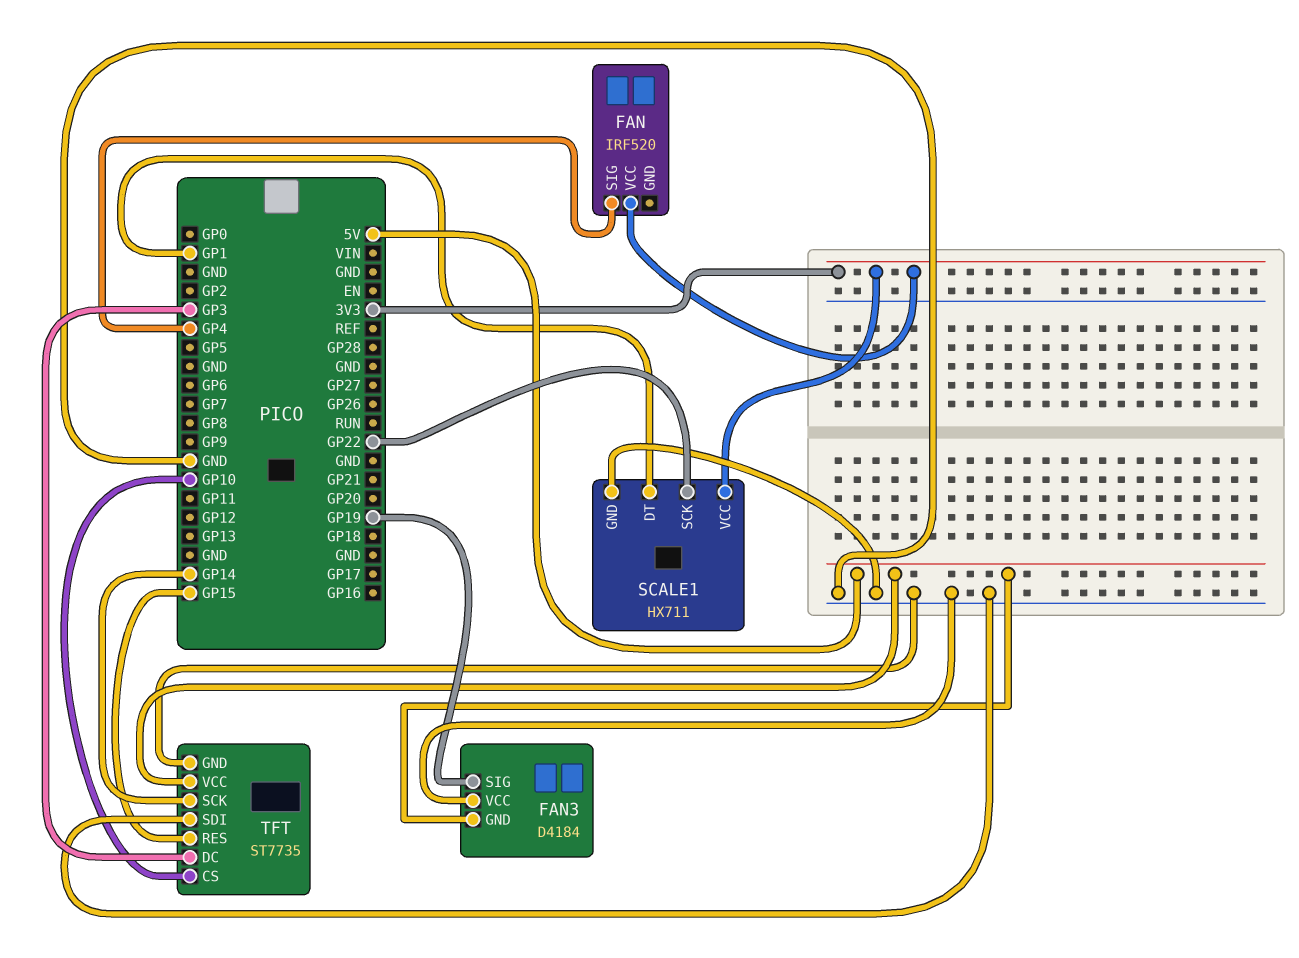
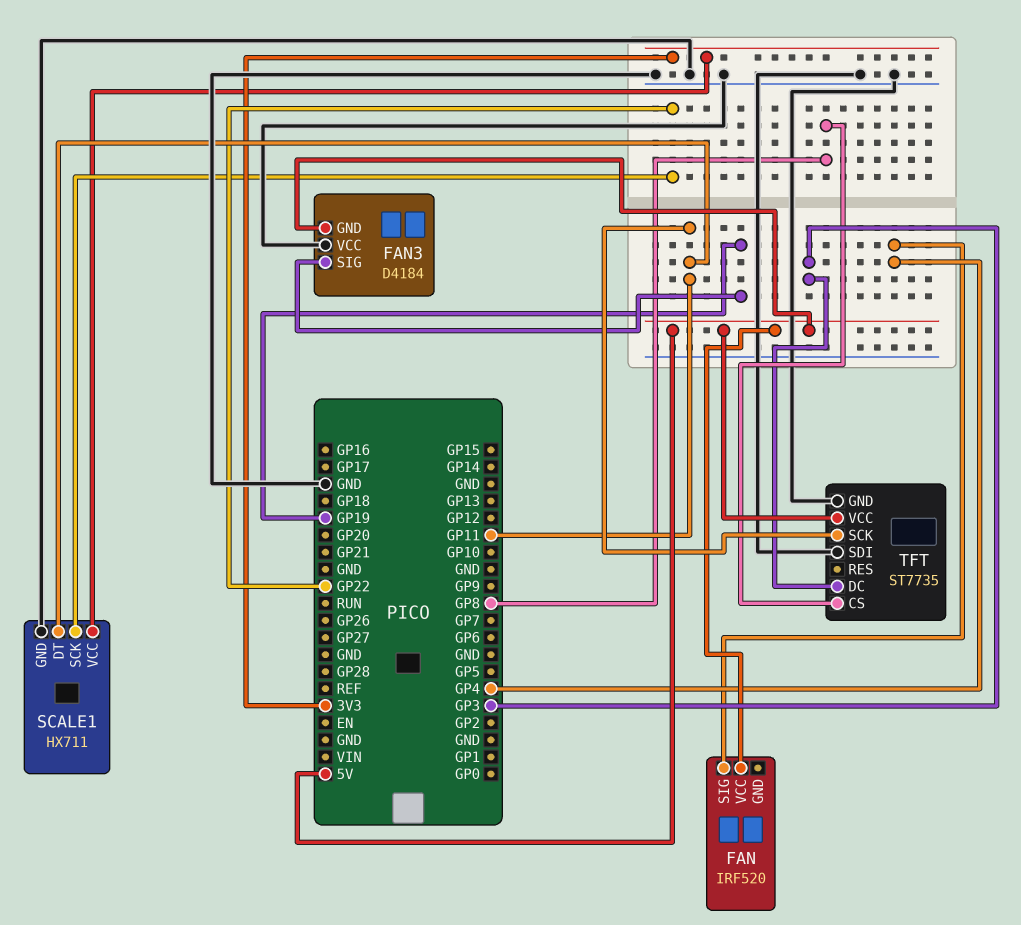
FAN pin VCC: 3V3 -> 5V
SCALE1 pin DT: GP1 -> GP11
TFT pin CS: GP10 -> GP8
TFT pin RES: GP15 -> none
TFT pin SCK: GP14 -> GP11

